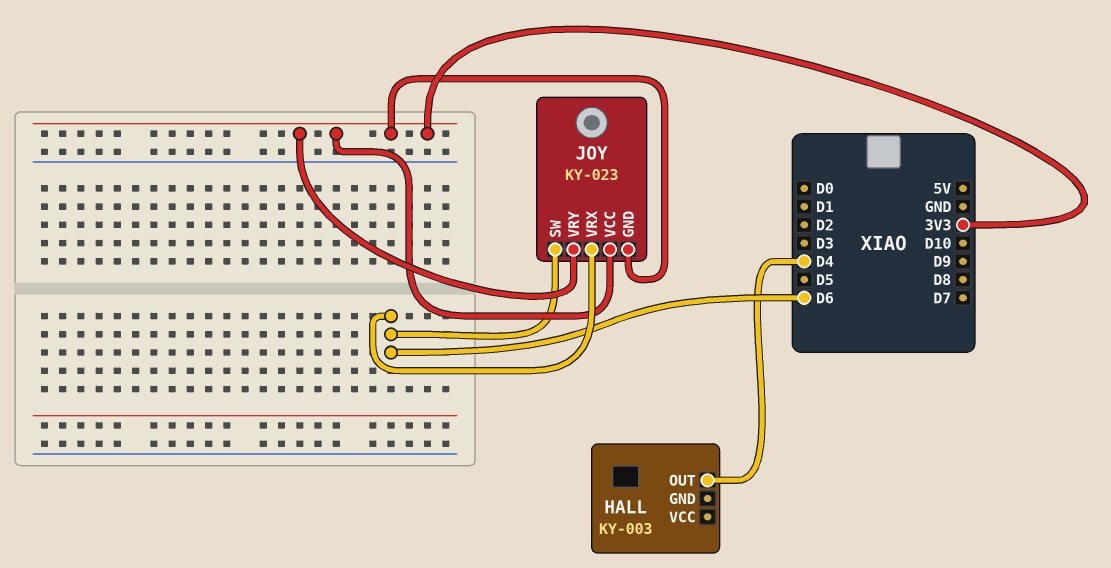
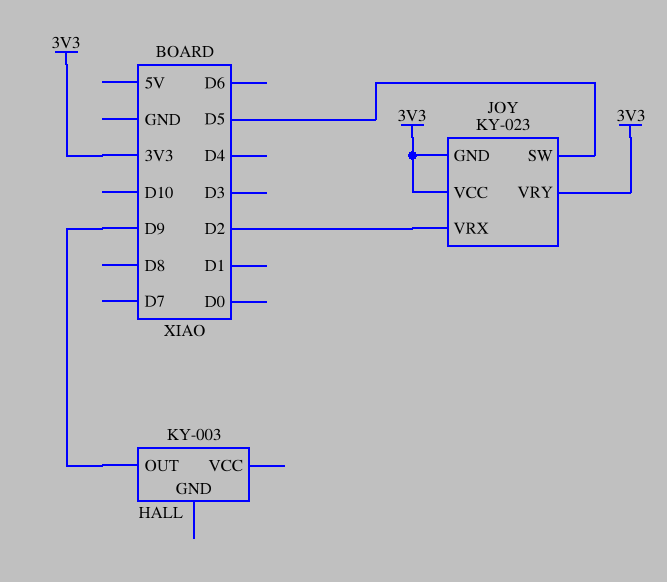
HALL pin OUT: D4 -> D9
JOY pin SW: D6 -> D5
JOY pin VRX: D6 -> D2

